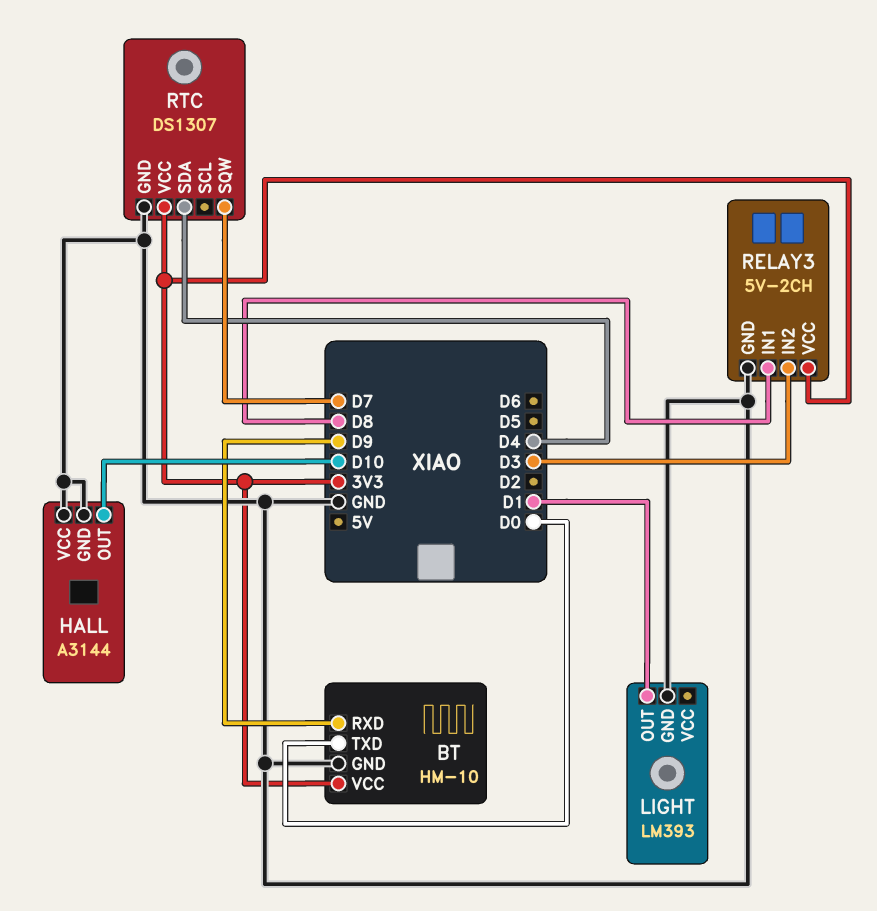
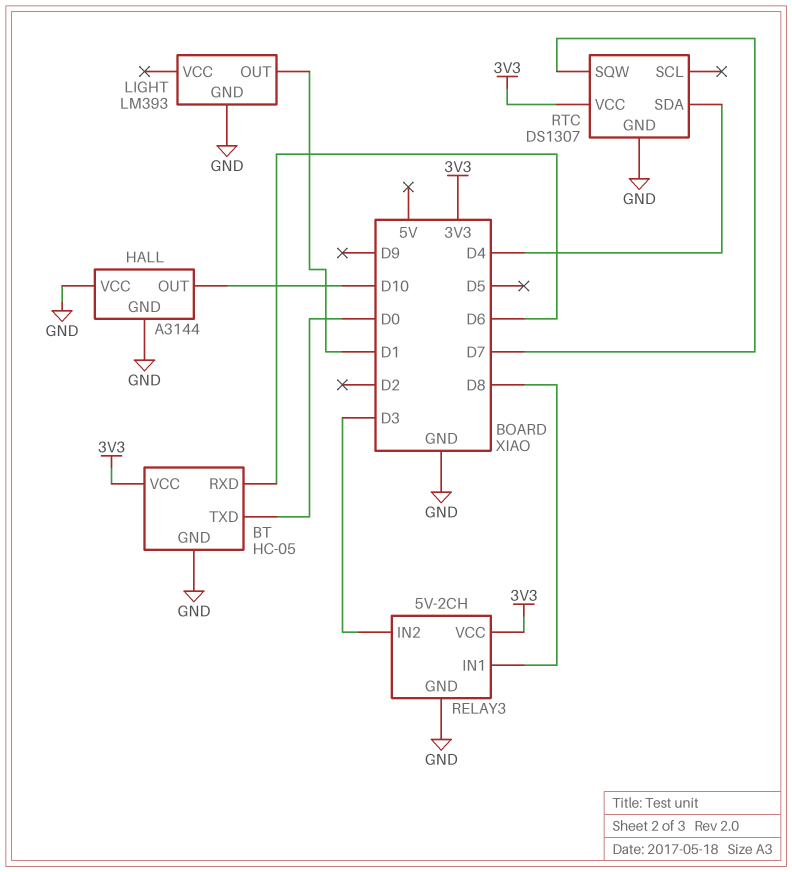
BT: HM-10 -> HC-05
BT pin RXD: D9 -> D6

